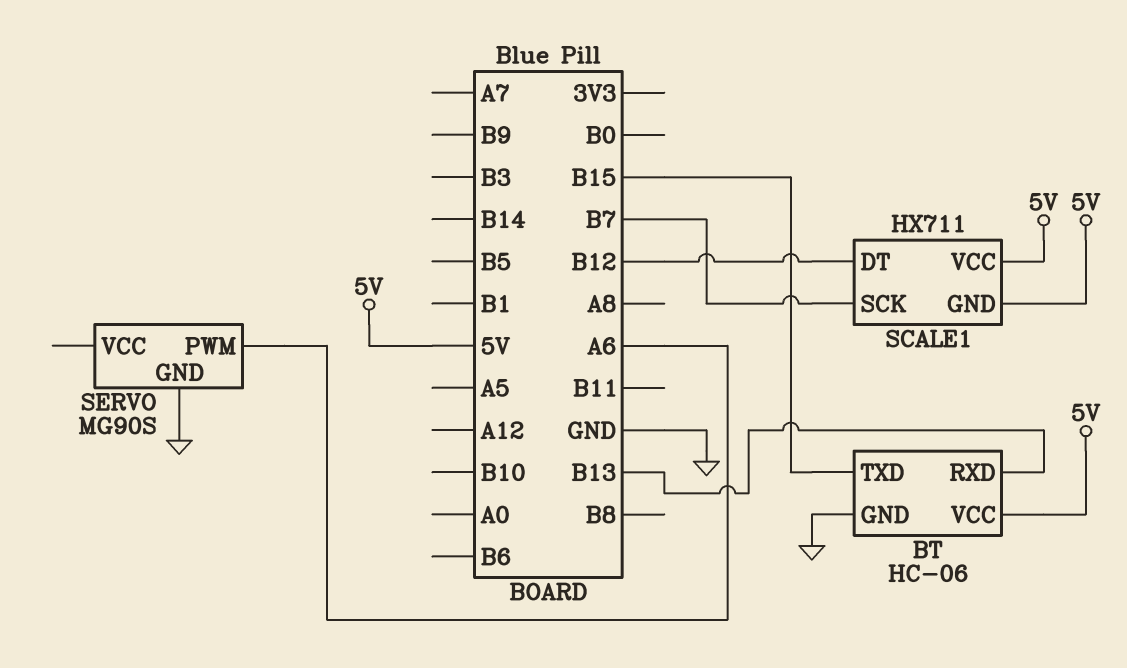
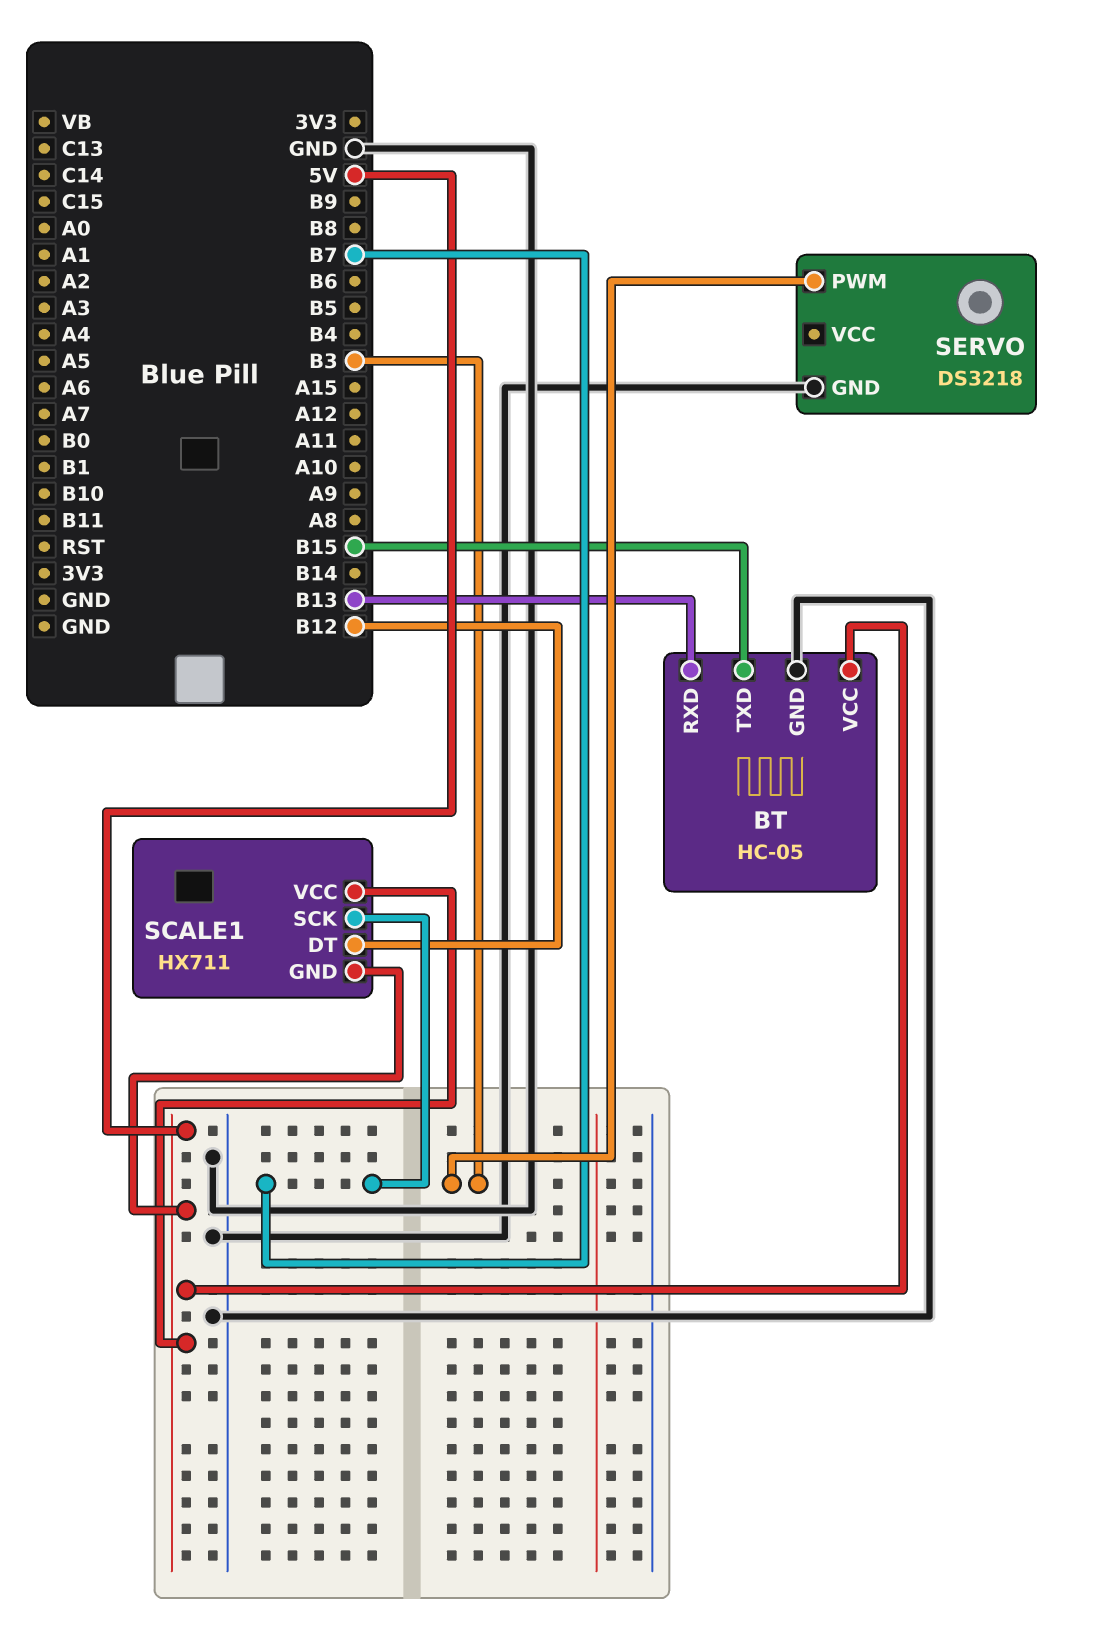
BT: HC-06 -> HC-05
SERVO: MG90S -> DS3218
SERVO pin PWM: A6 -> B3

